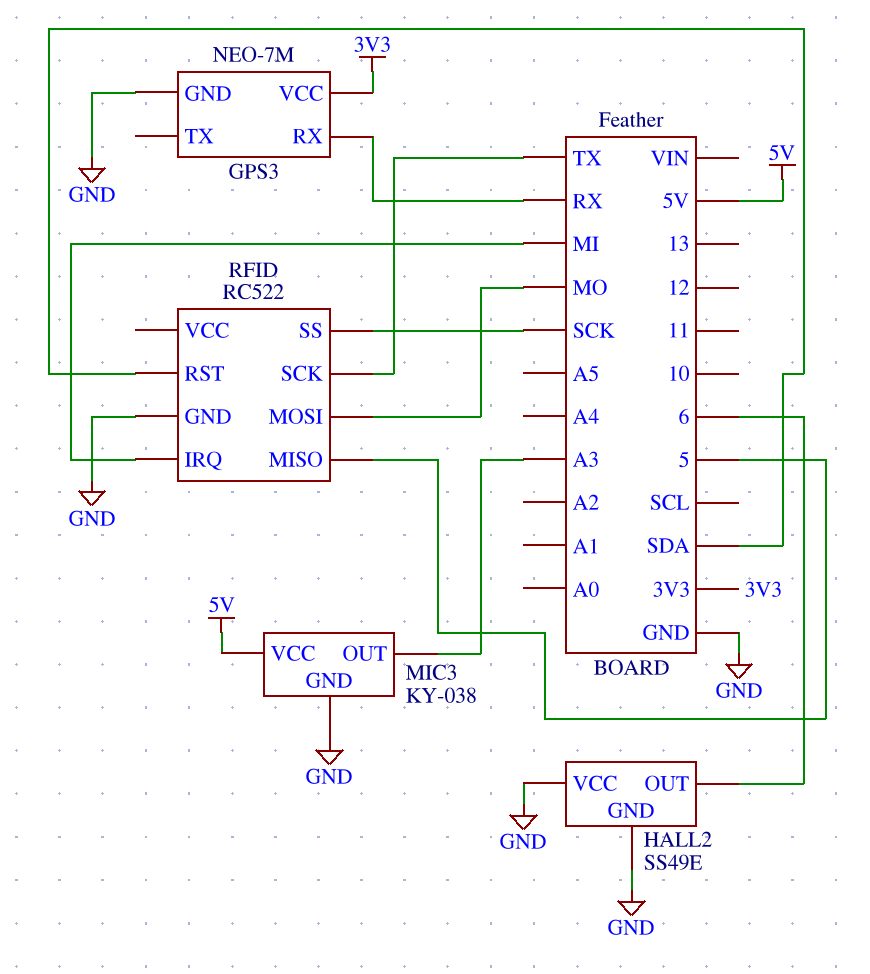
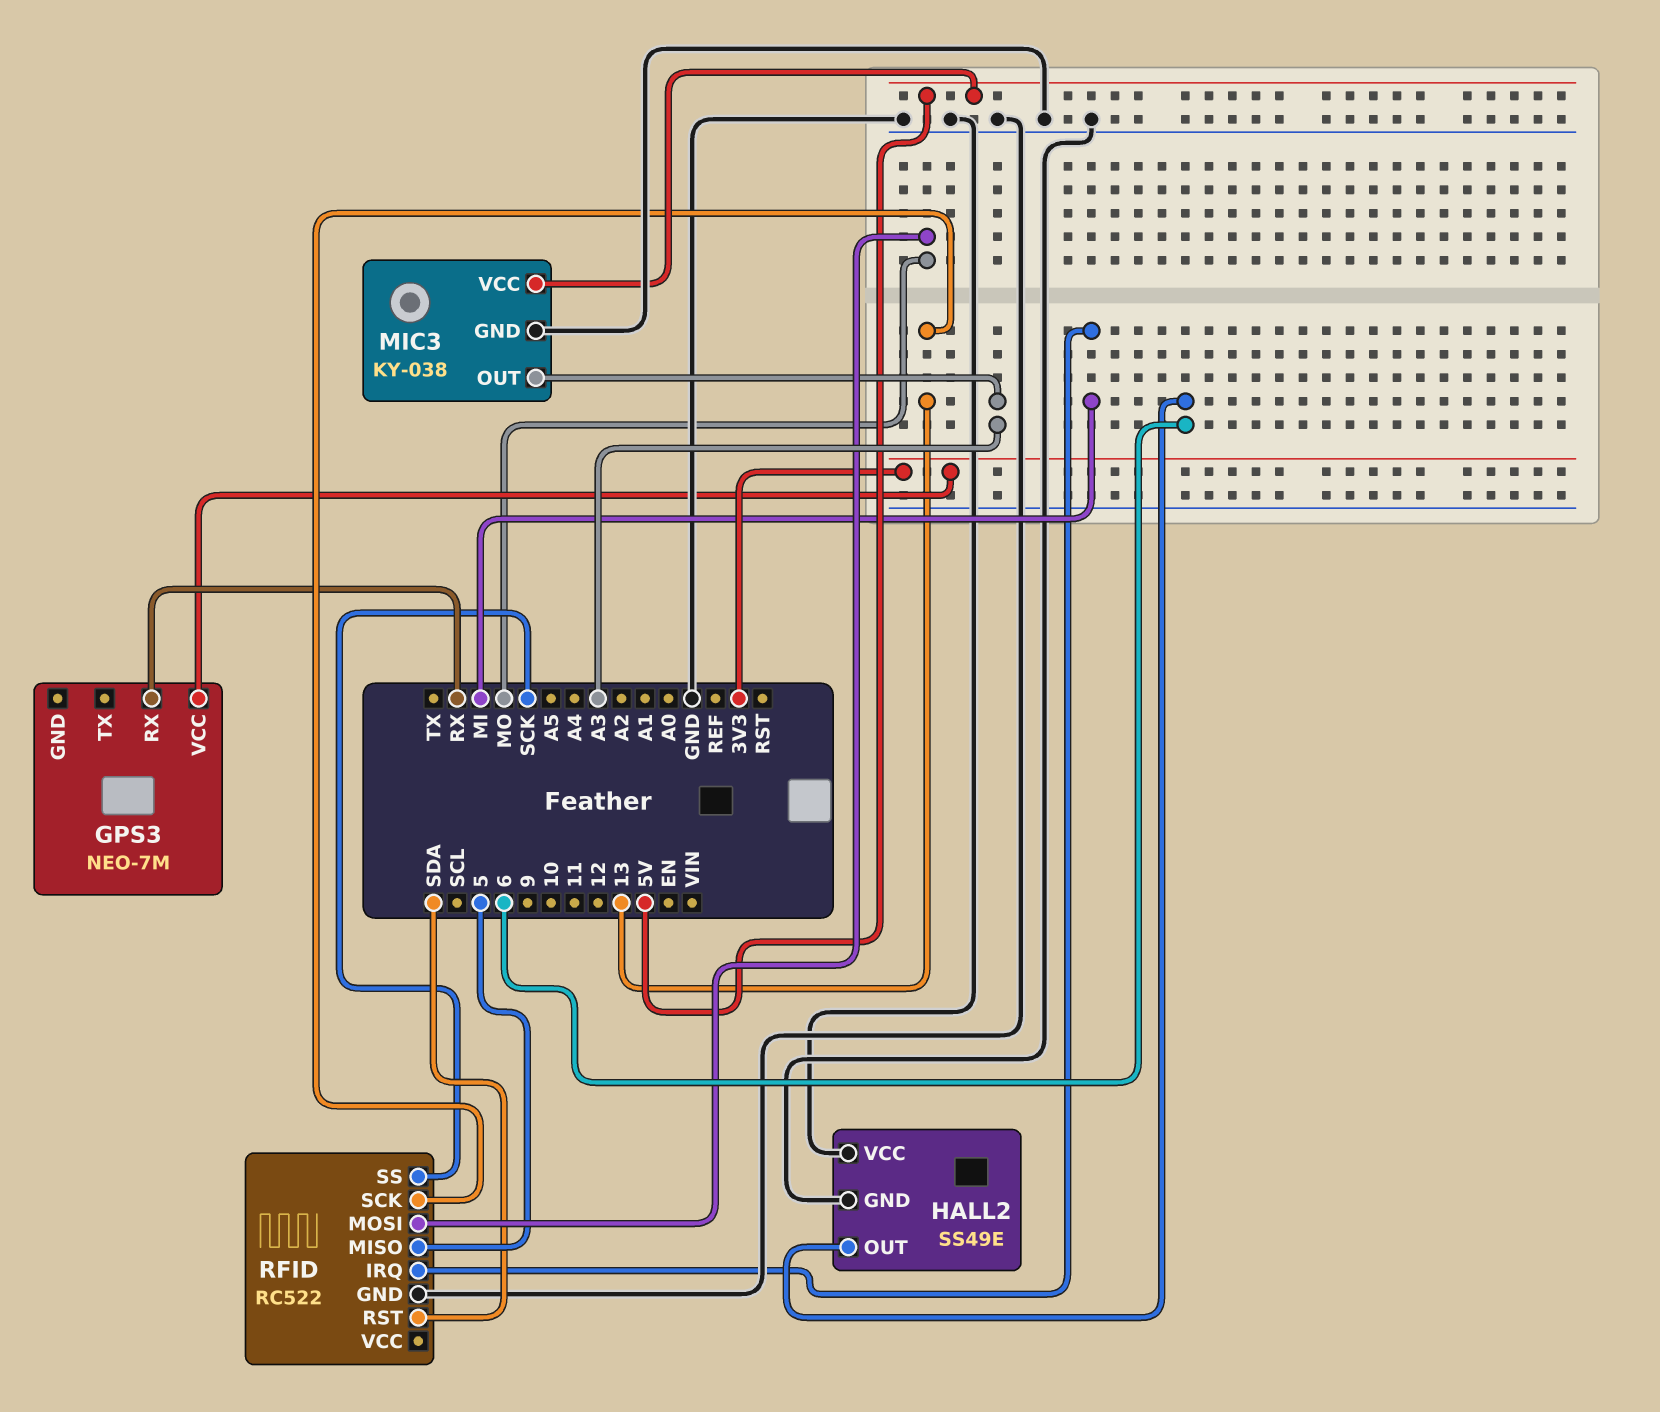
GPS3 pin GND: GND -> none
RFID pin SCK: TX -> 13

